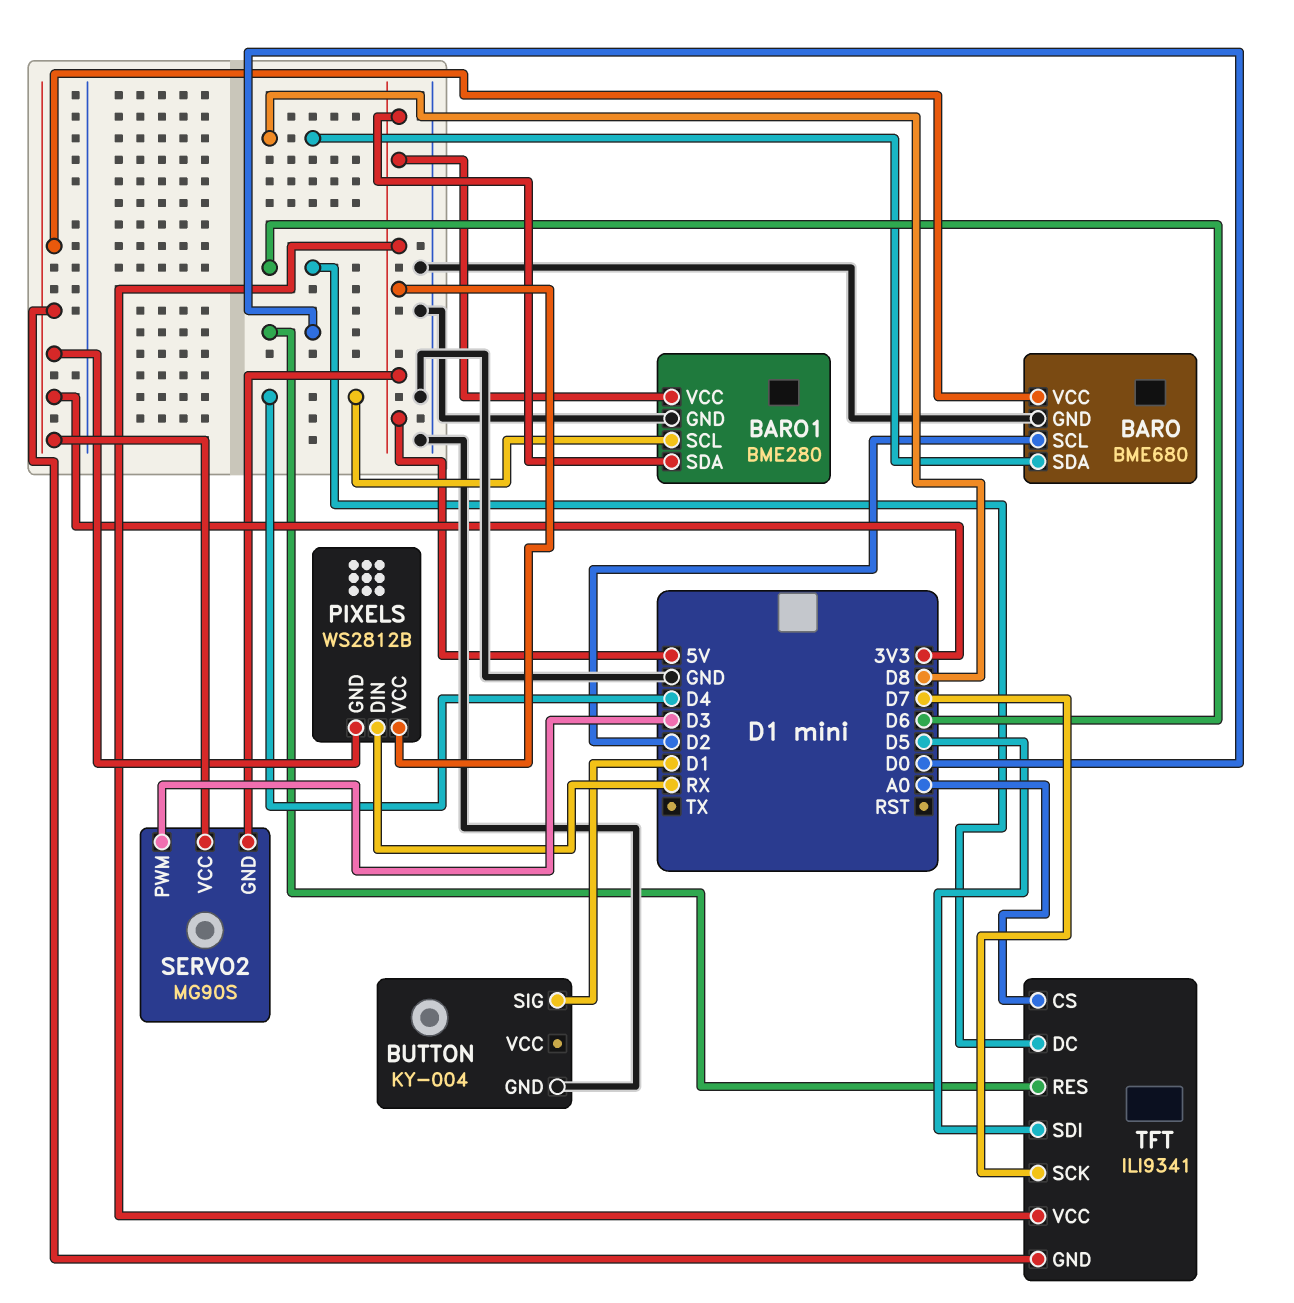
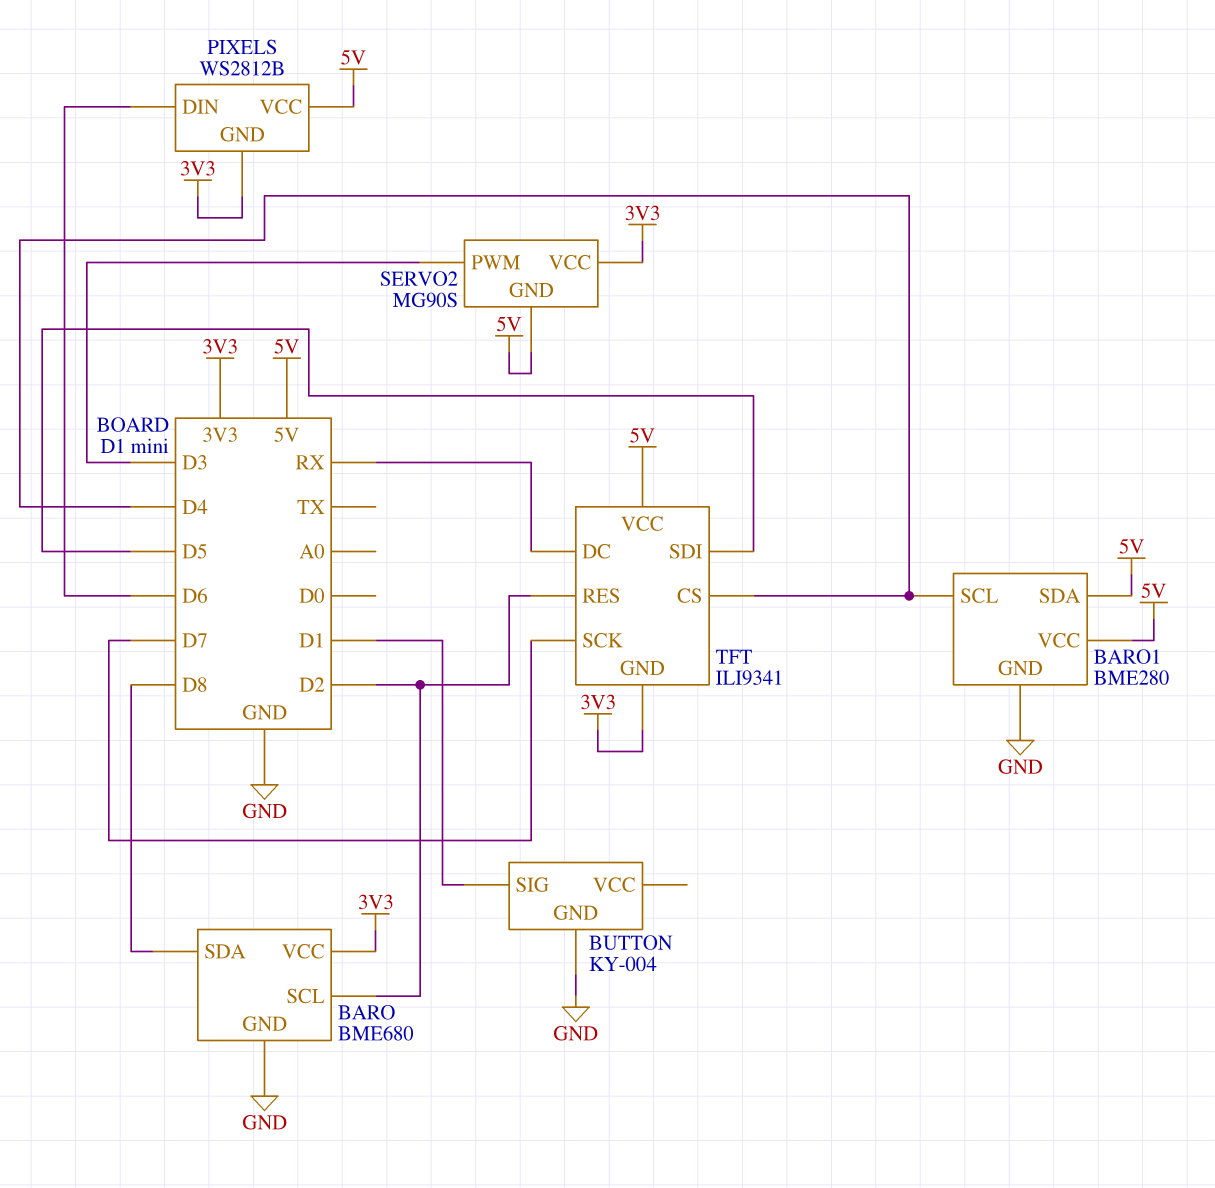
PIXELS pin DIN: RX -> D6
TFT pin CS: A0 -> D4
TFT pin DC: D6 -> RX
TFT pin RES: D0 -> D2

